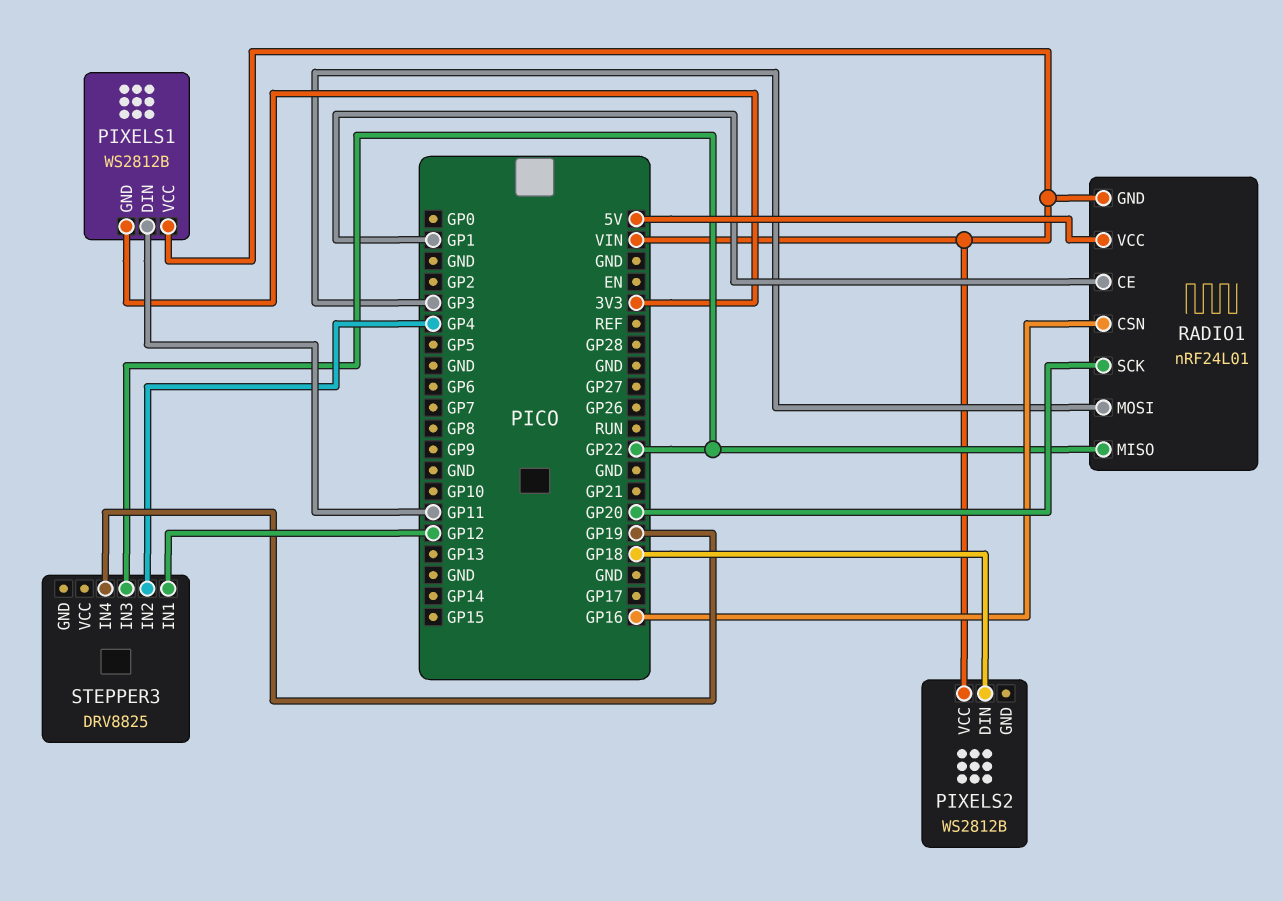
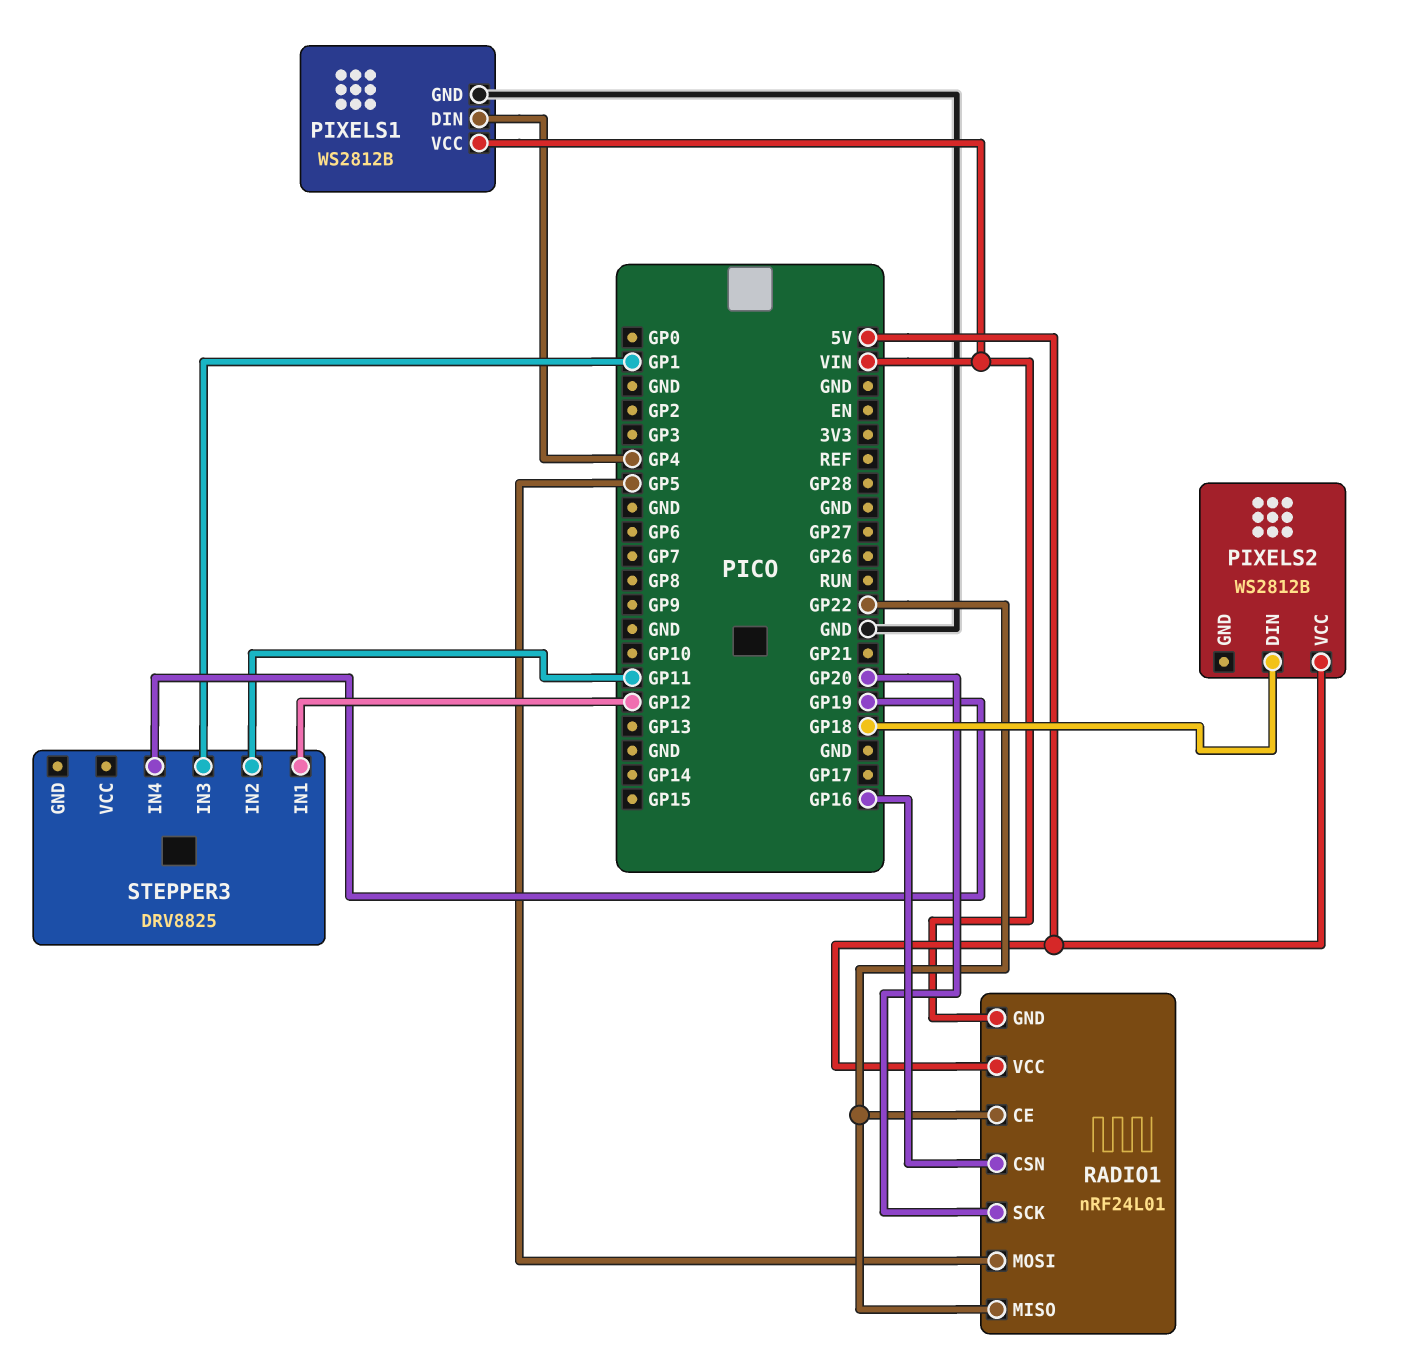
PIXELS1 pin DIN: GP11 -> GP4
PIXELS1 pin GND: 3V3 -> GND
PIXELS2 pin VCC: VIN -> 5V
RADIO1 pin CE: GP1 -> GP22
RADIO1 pin MOSI: GP3 -> GP5
STEPPER3 pin IN2: GP4 -> GP11
STEPPER3 pin IN3: GP22 -> GP1

